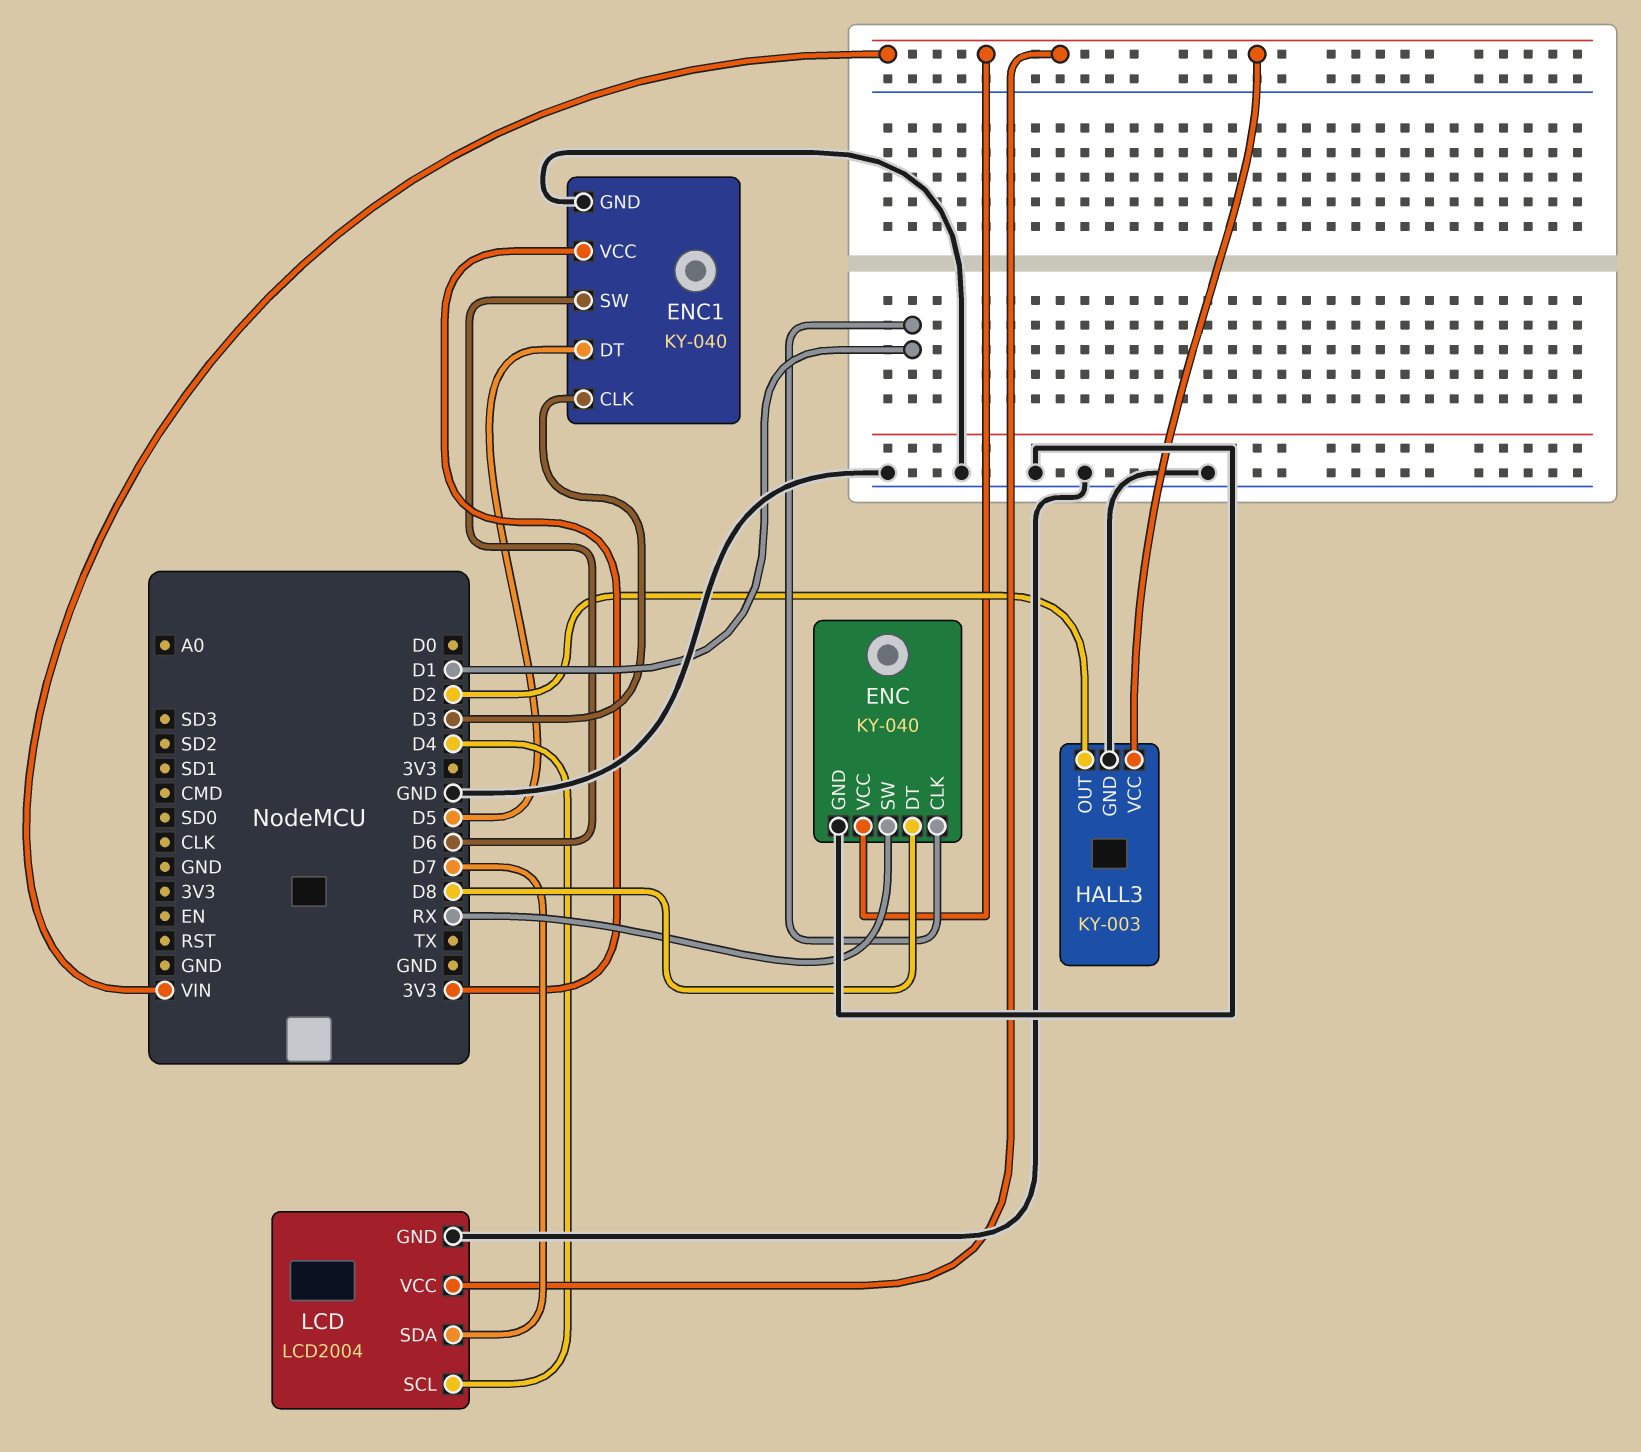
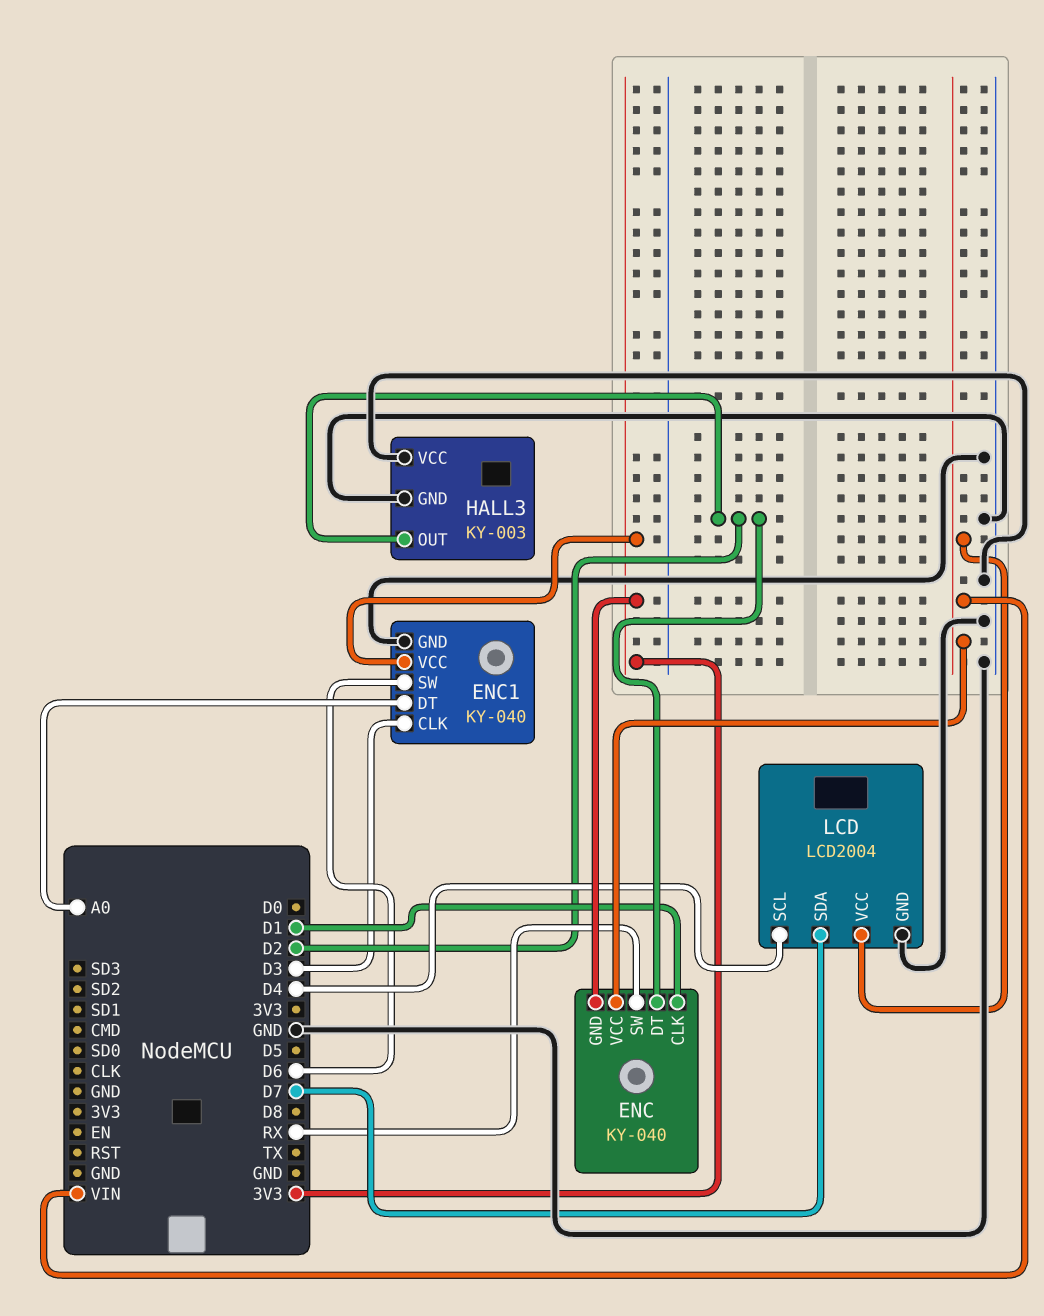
ENC pin DT: D8 -> D2
ENC pin GND: GND -> 3V3
ENC1 pin DT: D5 -> A0
HALL3 pin VCC: VIN -> GND

